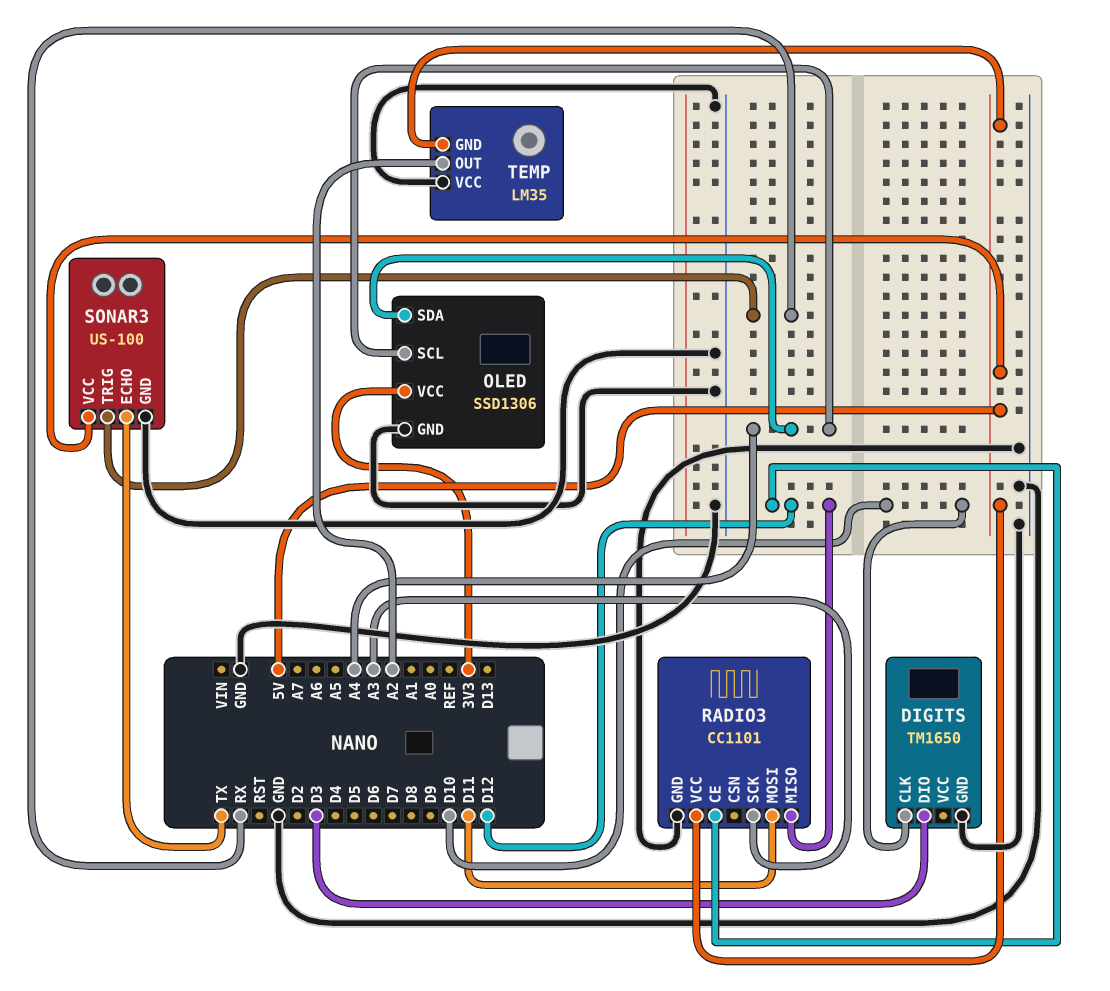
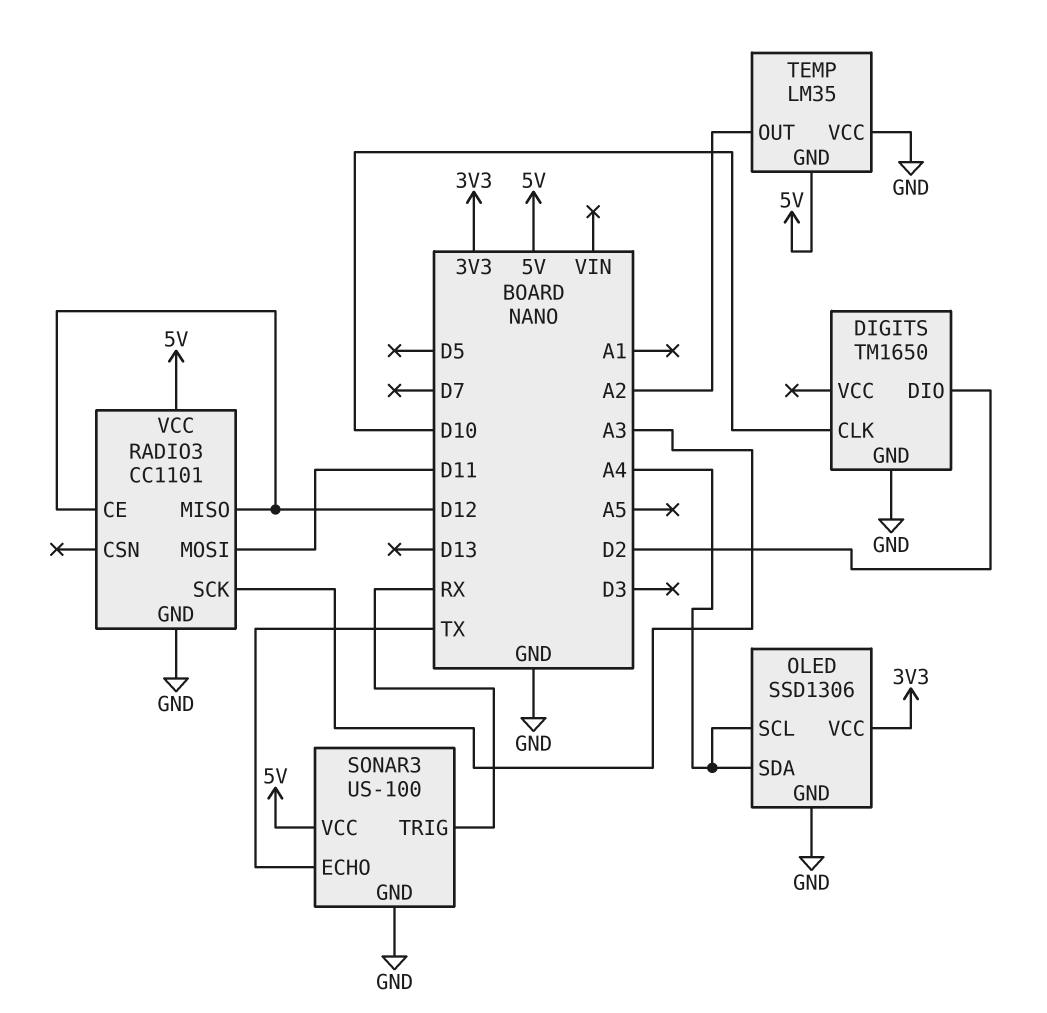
DIGITS pin DIO: D3 -> D2

